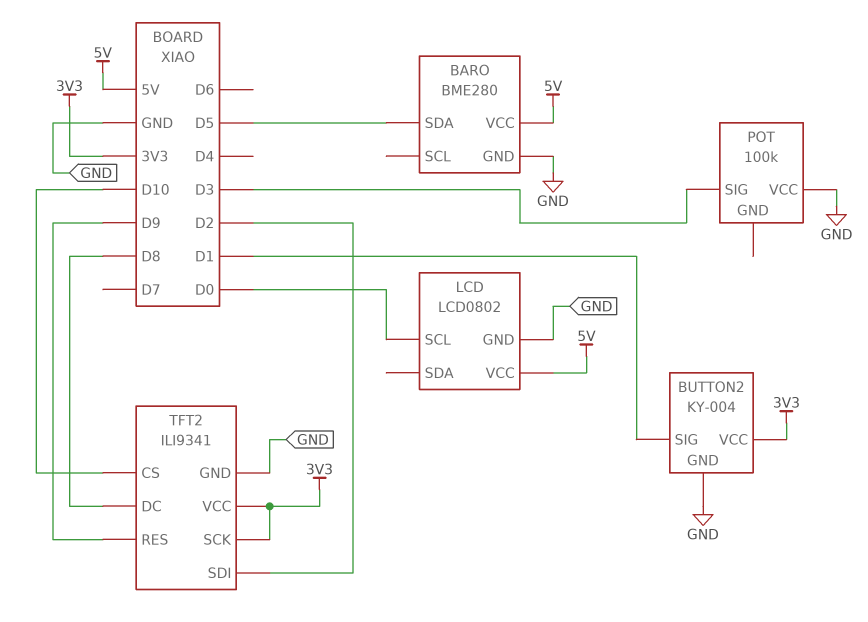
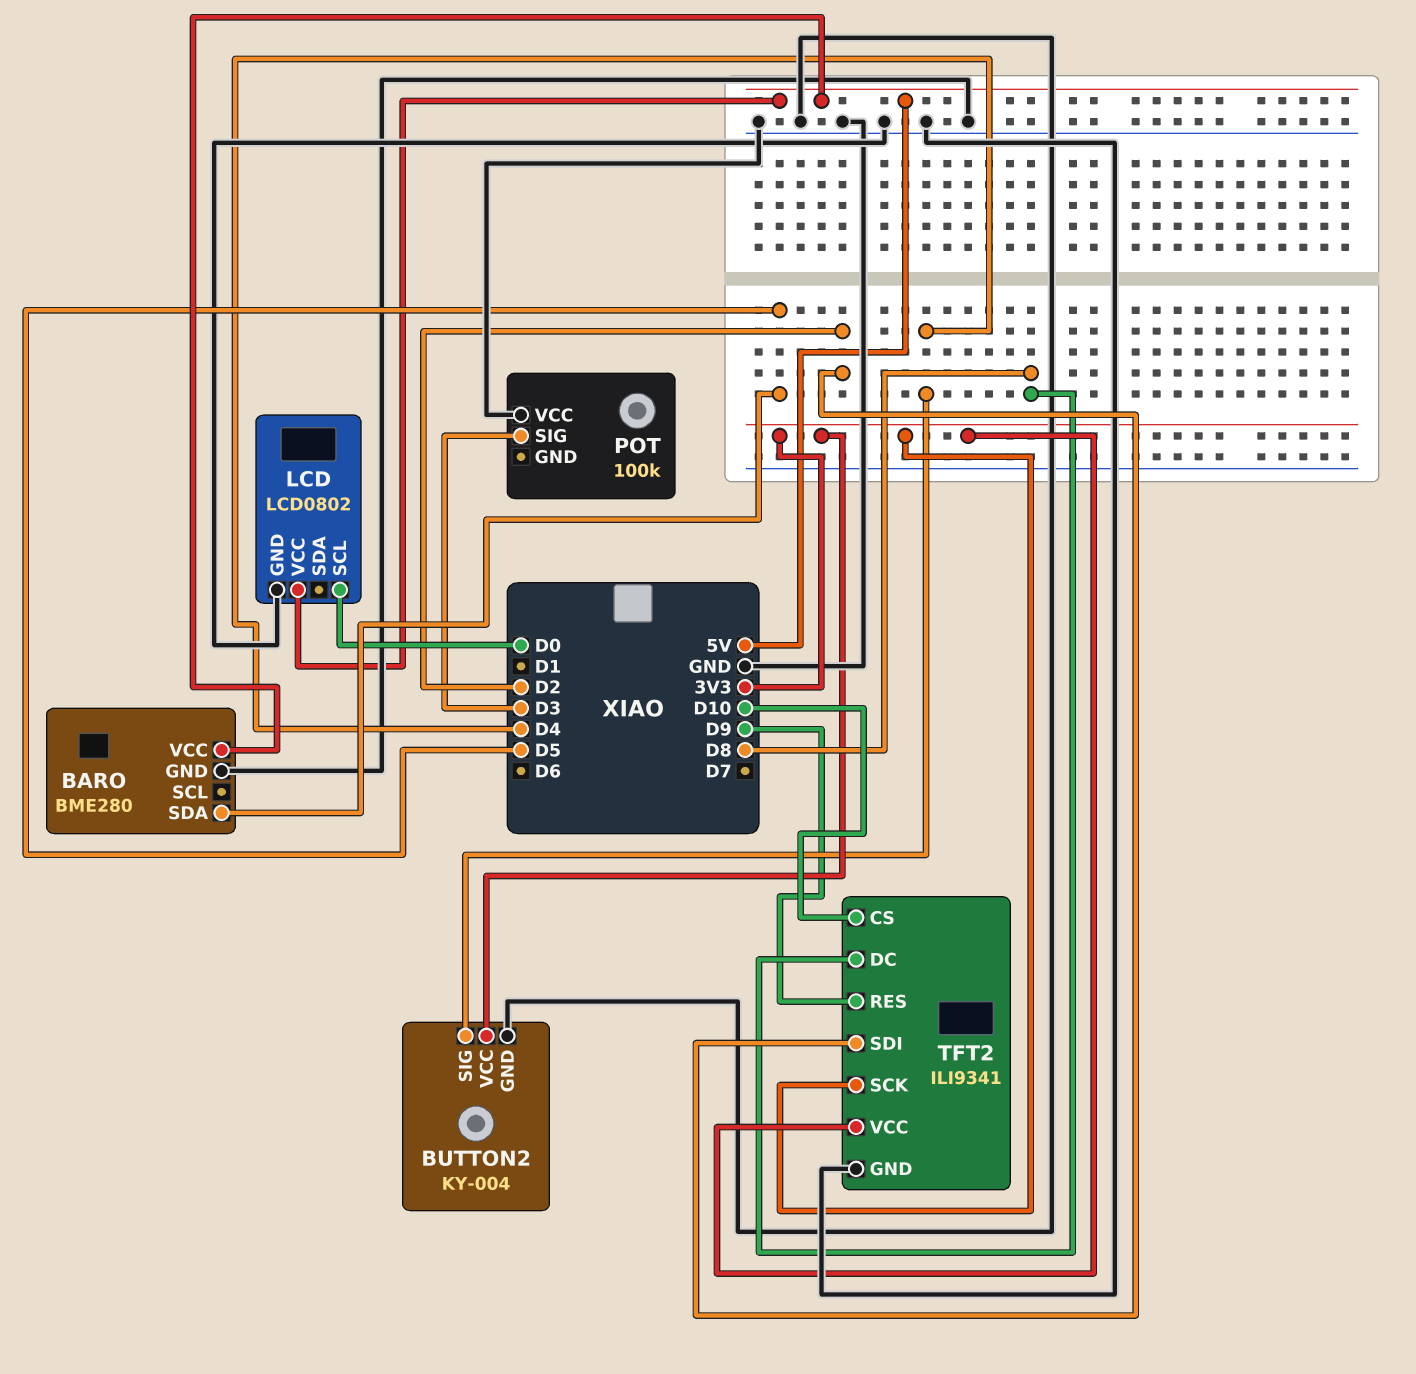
BUTTON2 pin SIG: D1 -> D4

